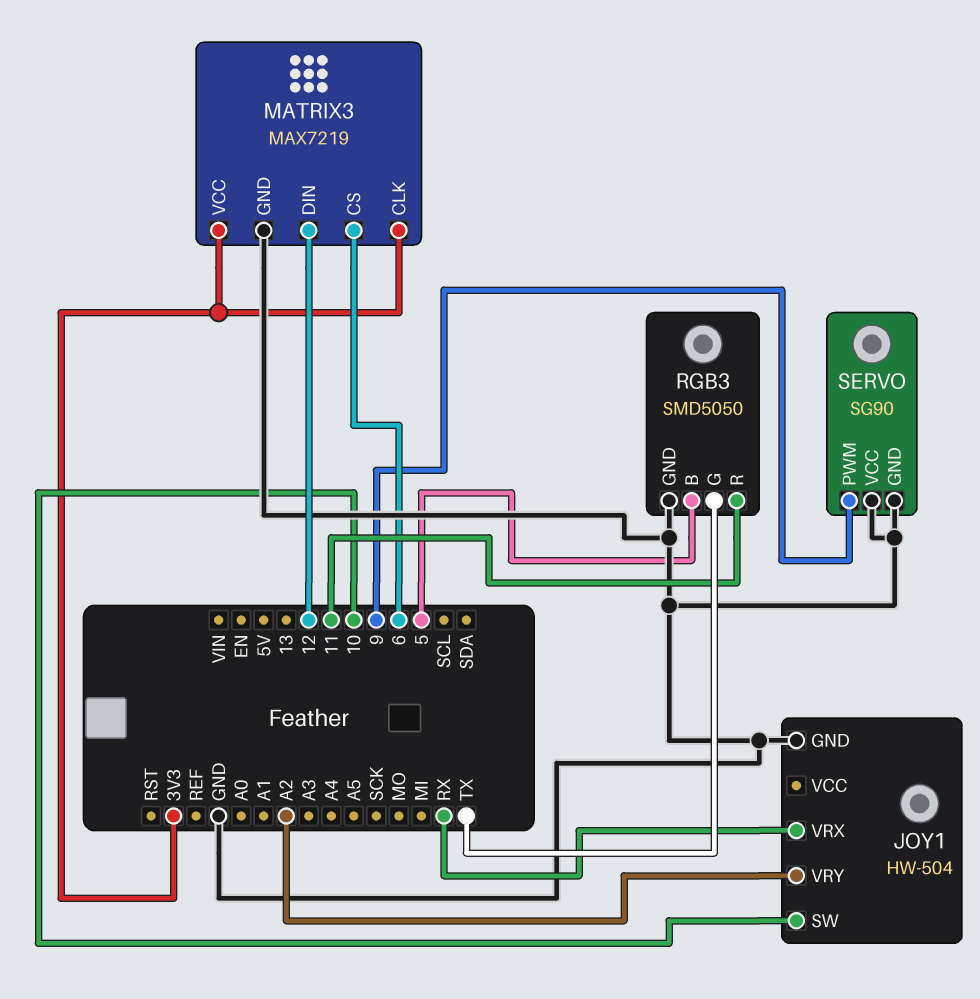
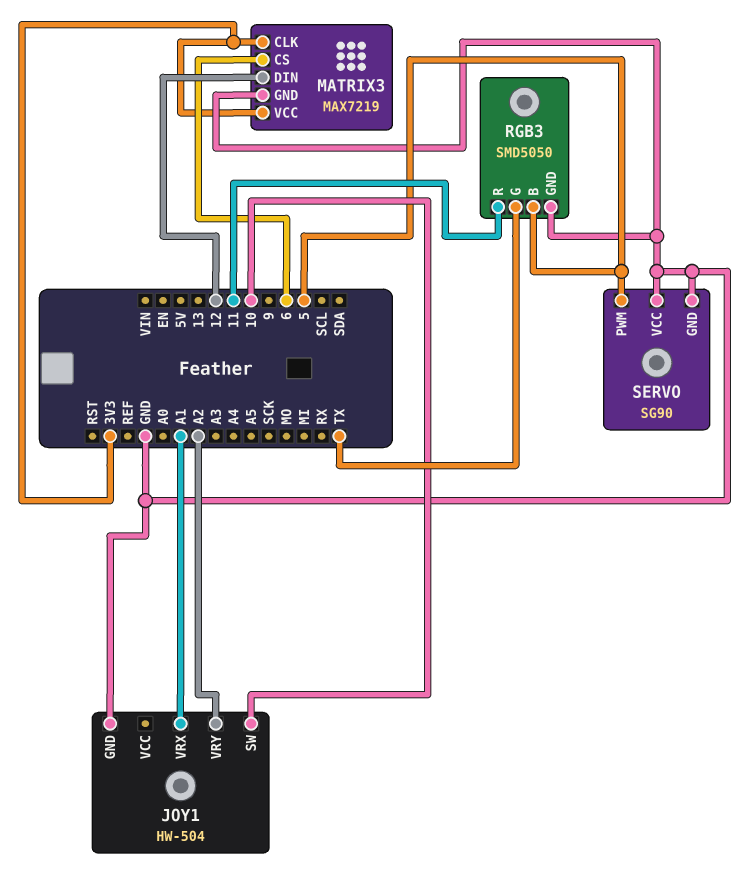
JOY1 pin VRX: RX -> A1
SERVO pin PWM: 9 -> 5

